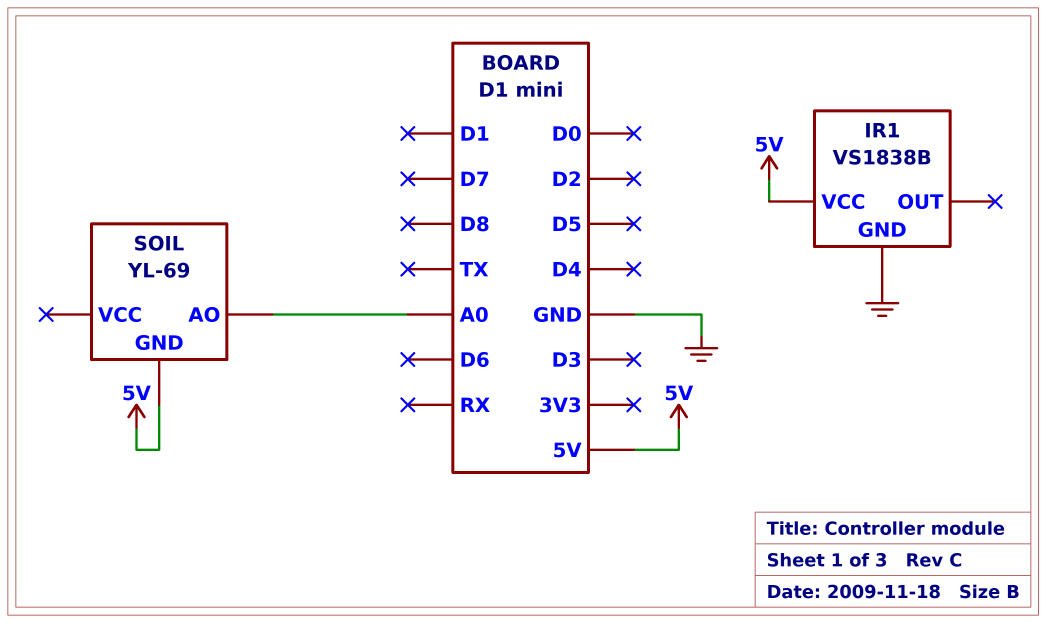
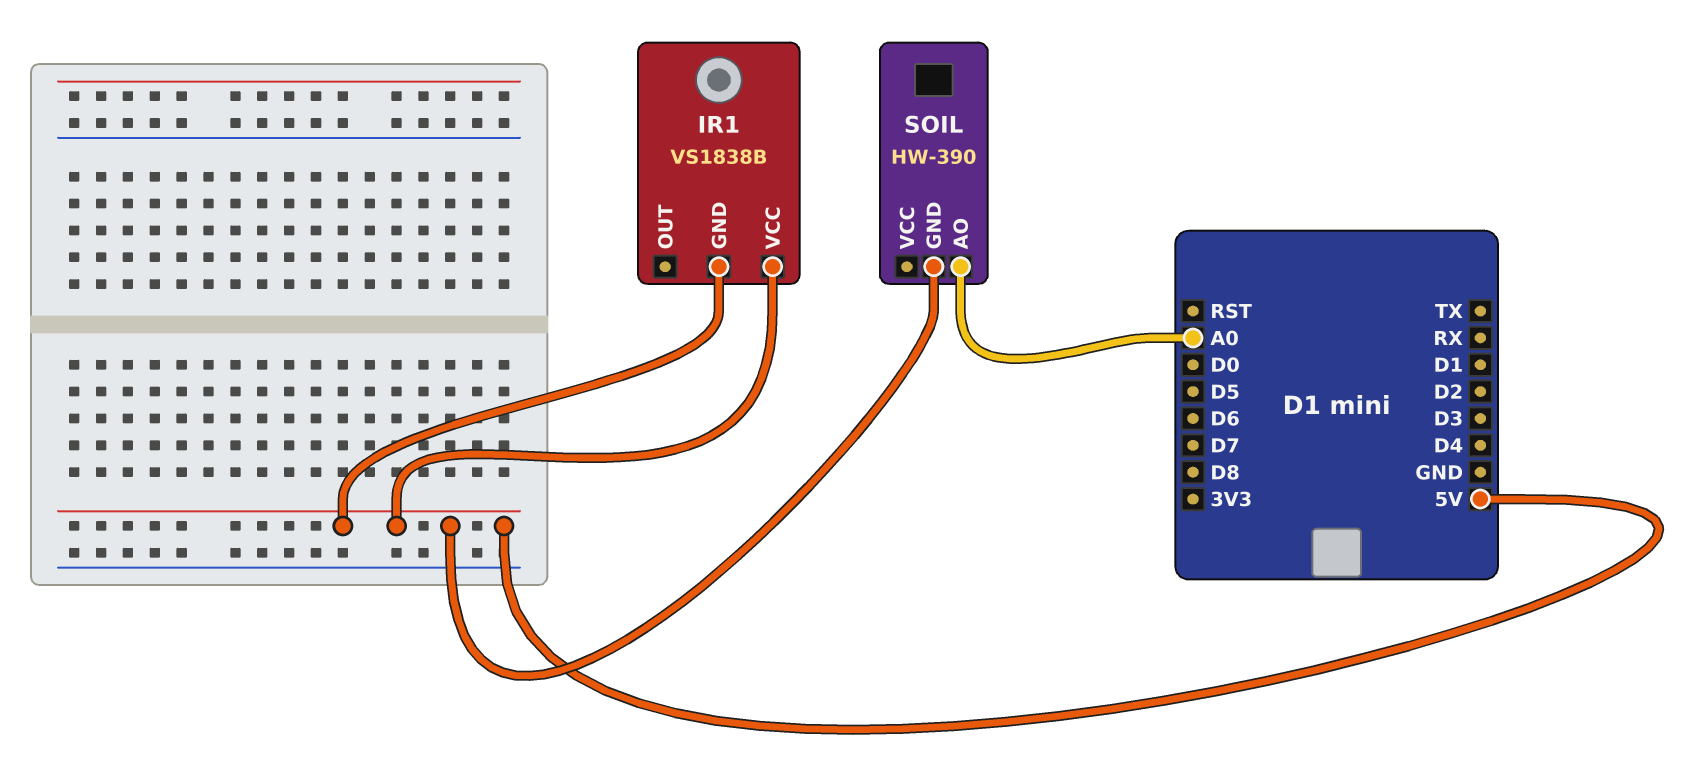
IR1 pin GND: GND -> 5V
SOIL: YL-69 -> HW-390

